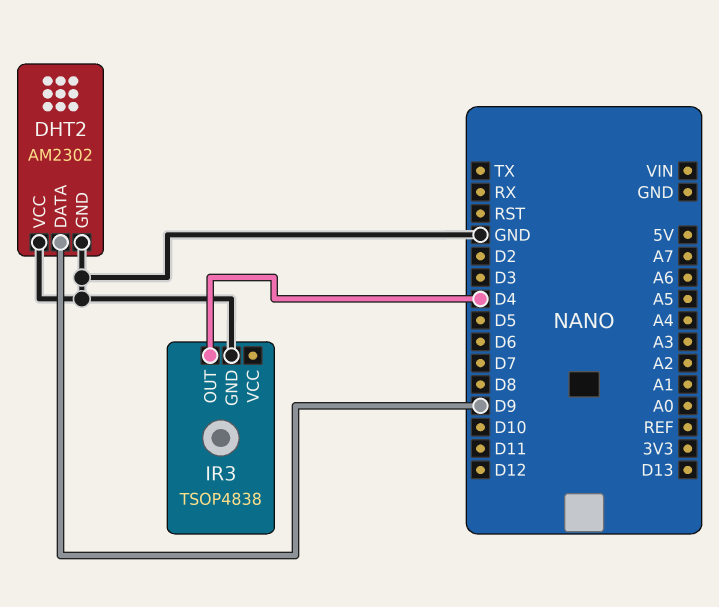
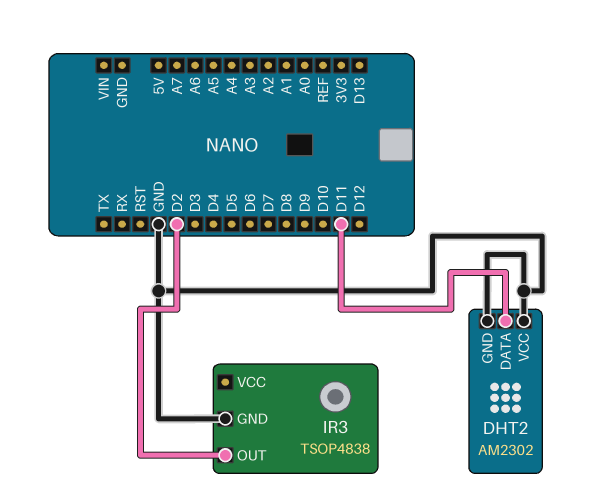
DHT2 pin DATA: D9 -> D11
IR3 pin OUT: D4 -> D2

